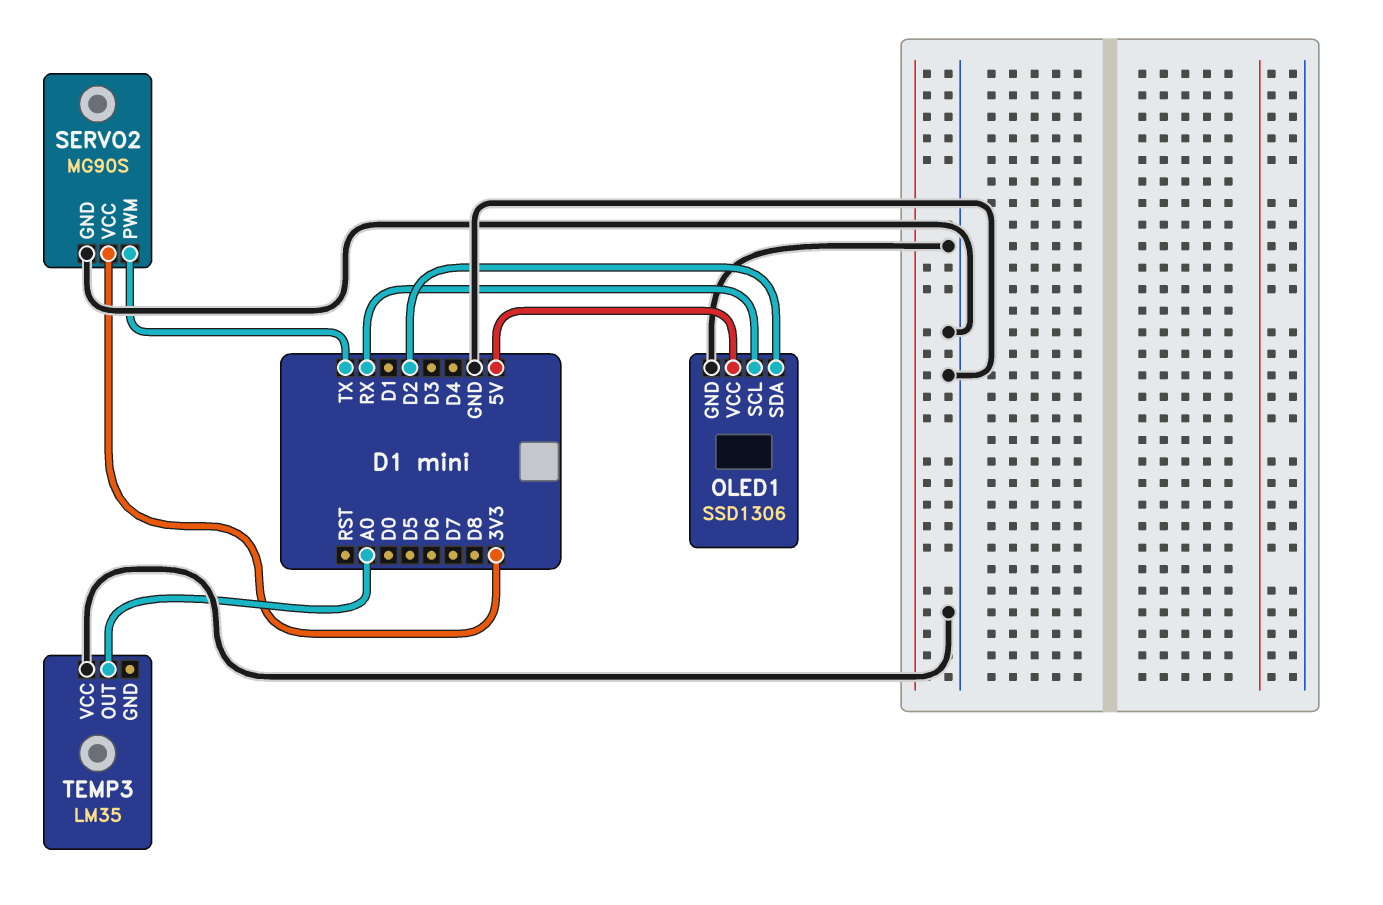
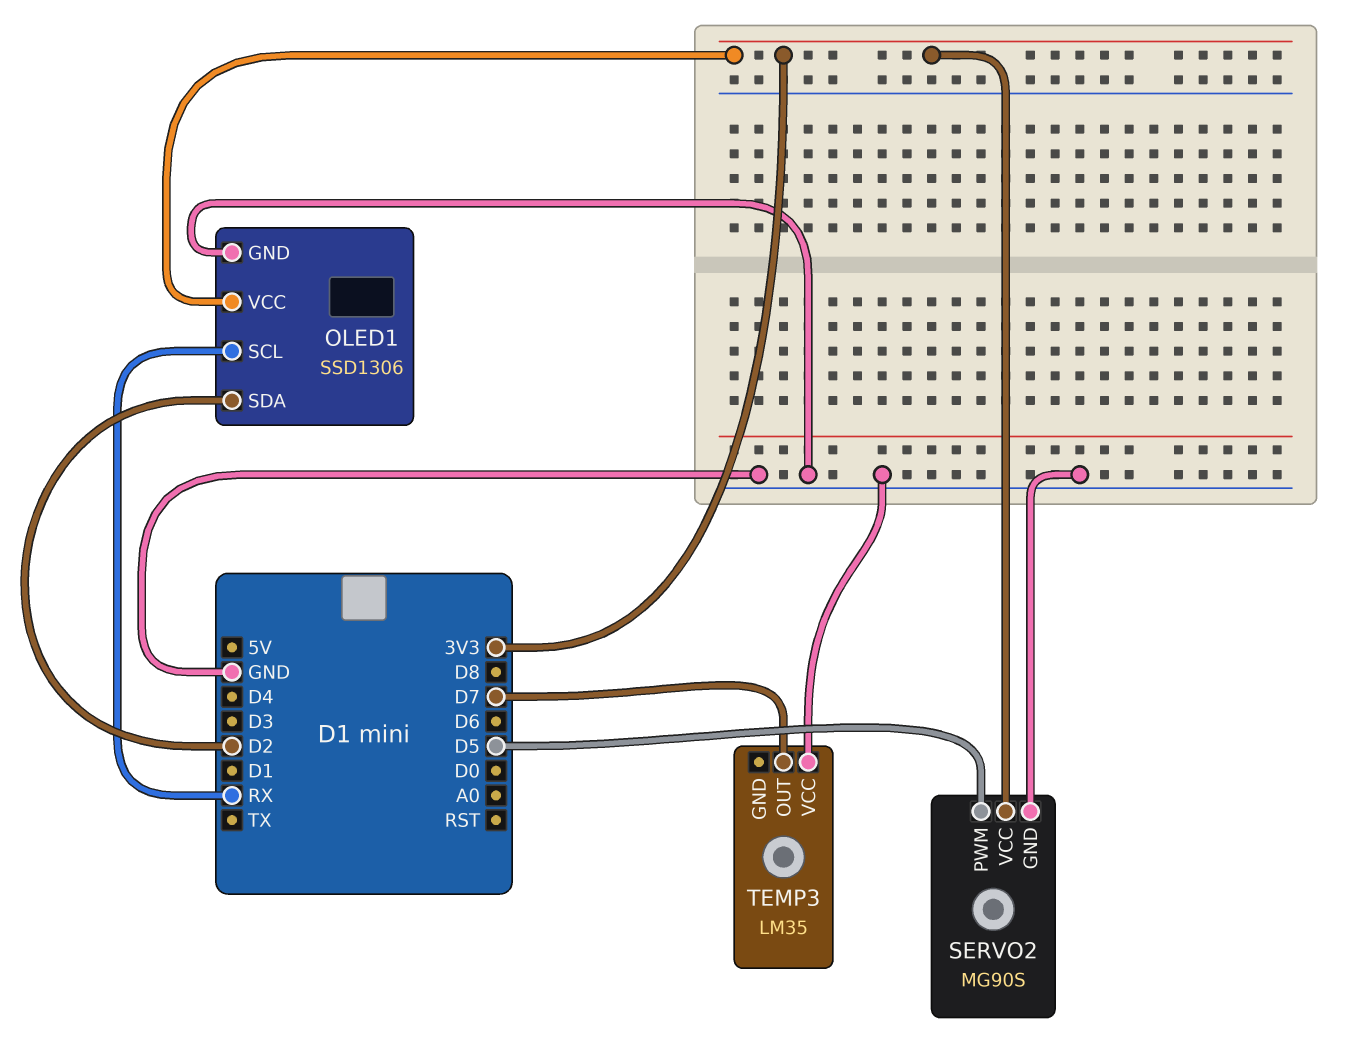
OLED1 pin VCC: 5V -> 3V3
SERVO2 pin PWM: TX -> D5
TEMP3 pin OUT: A0 -> D7

